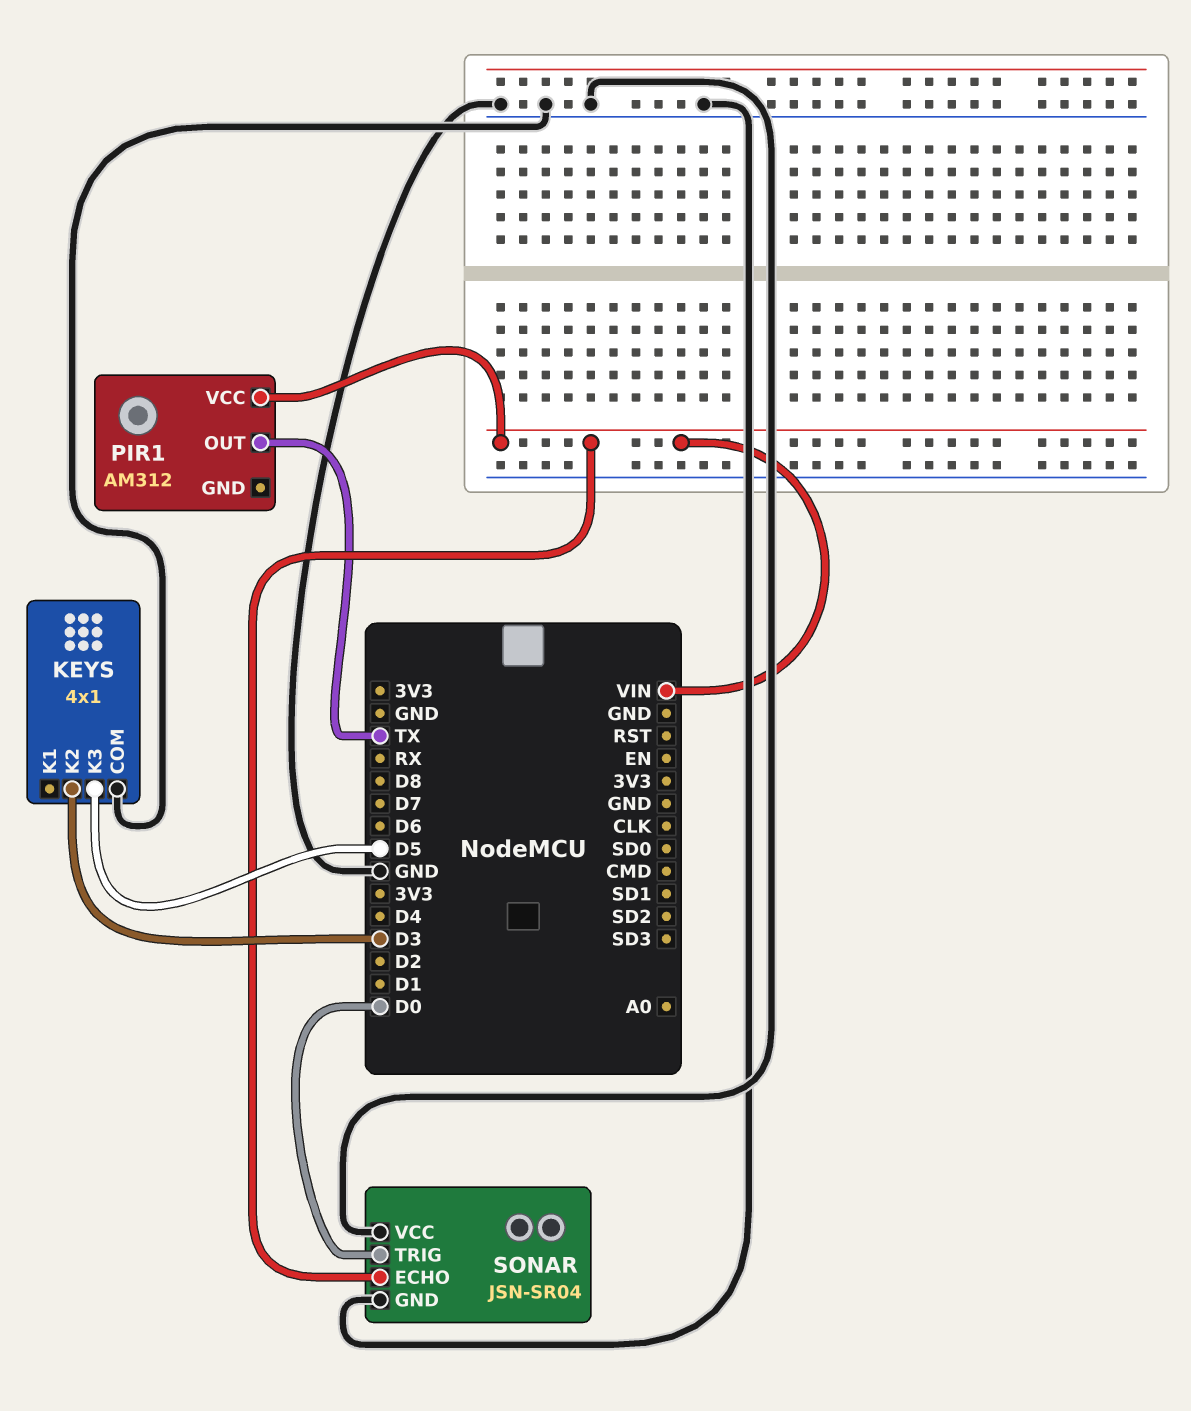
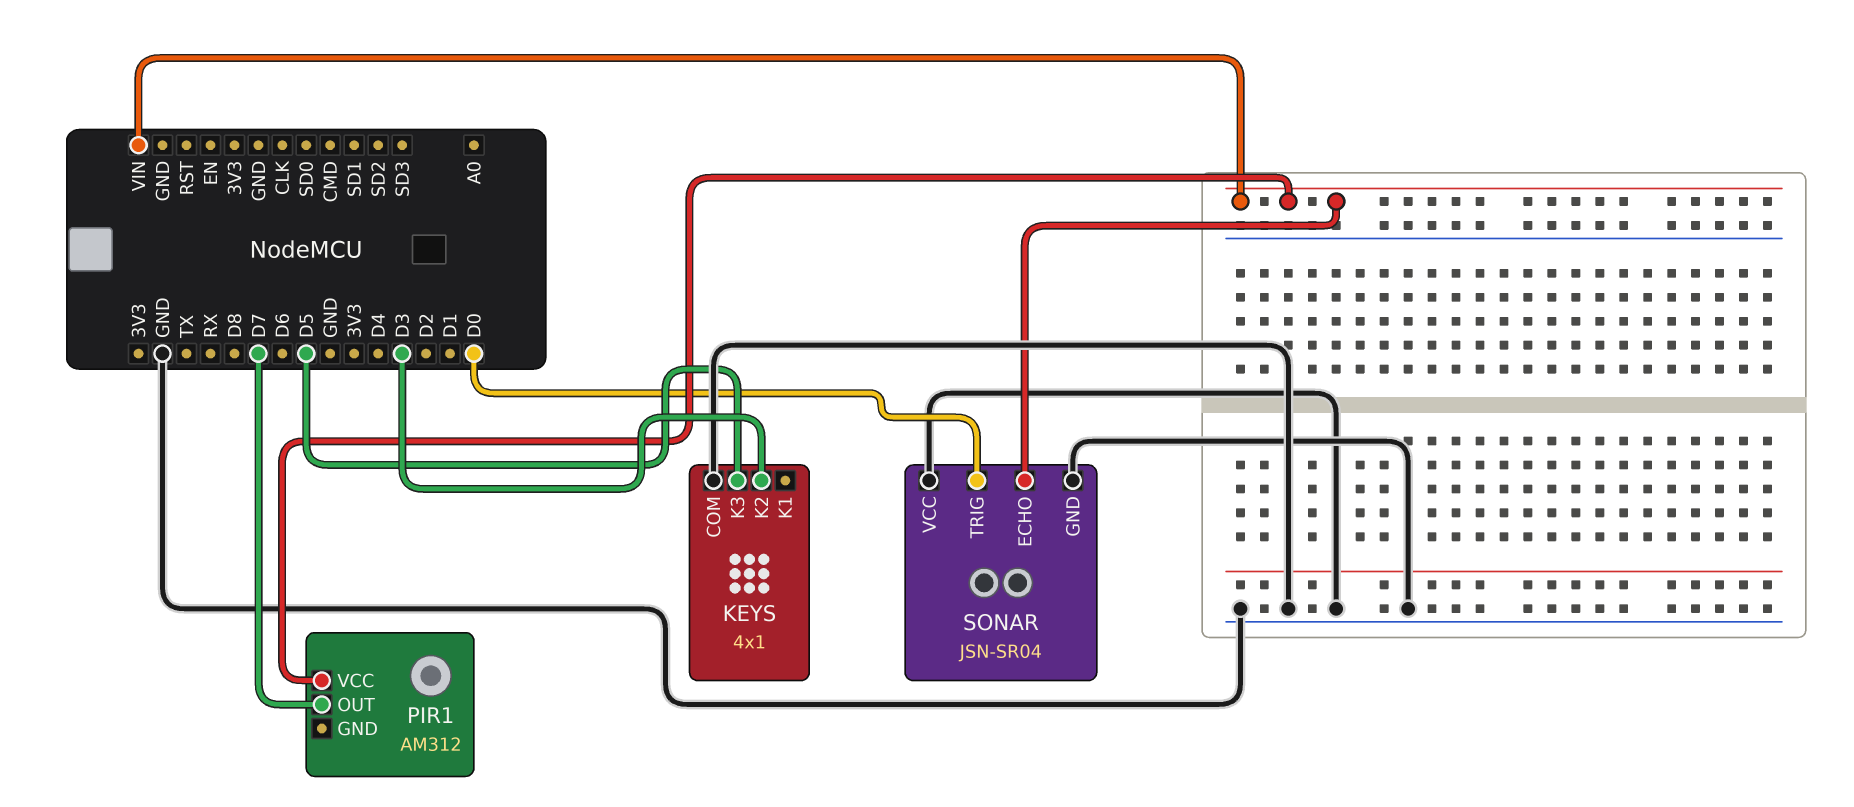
PIR1 pin OUT: TX -> D7

